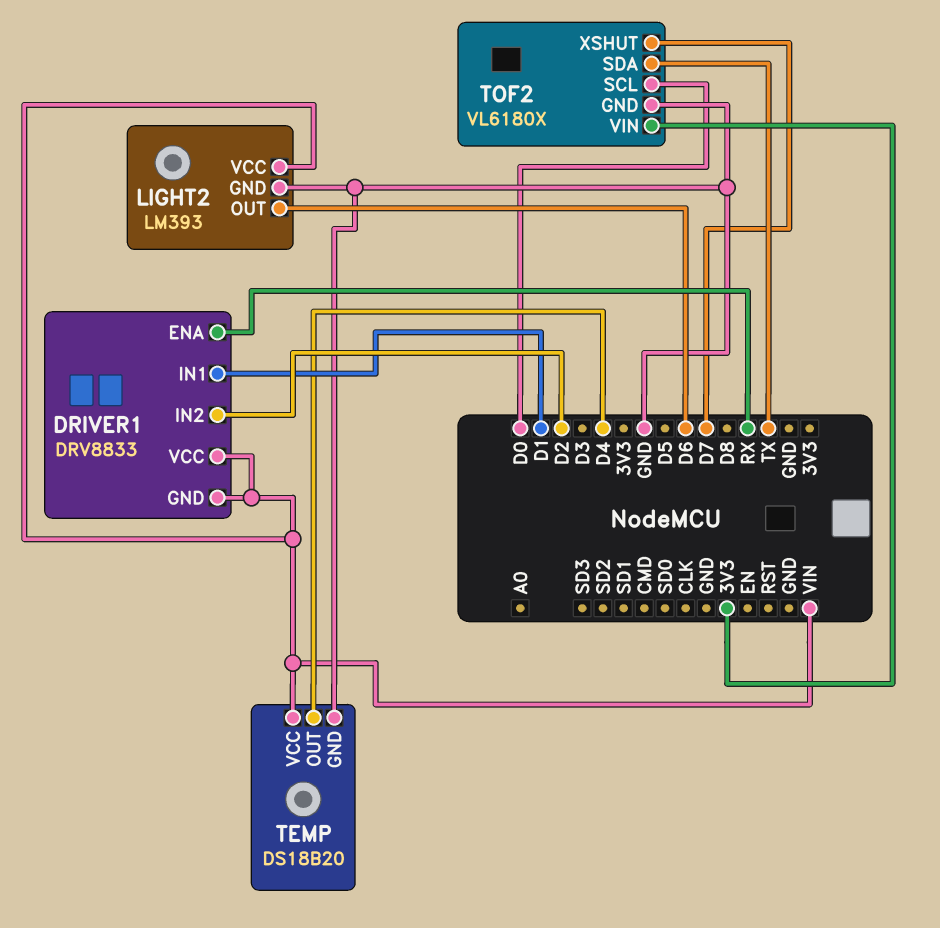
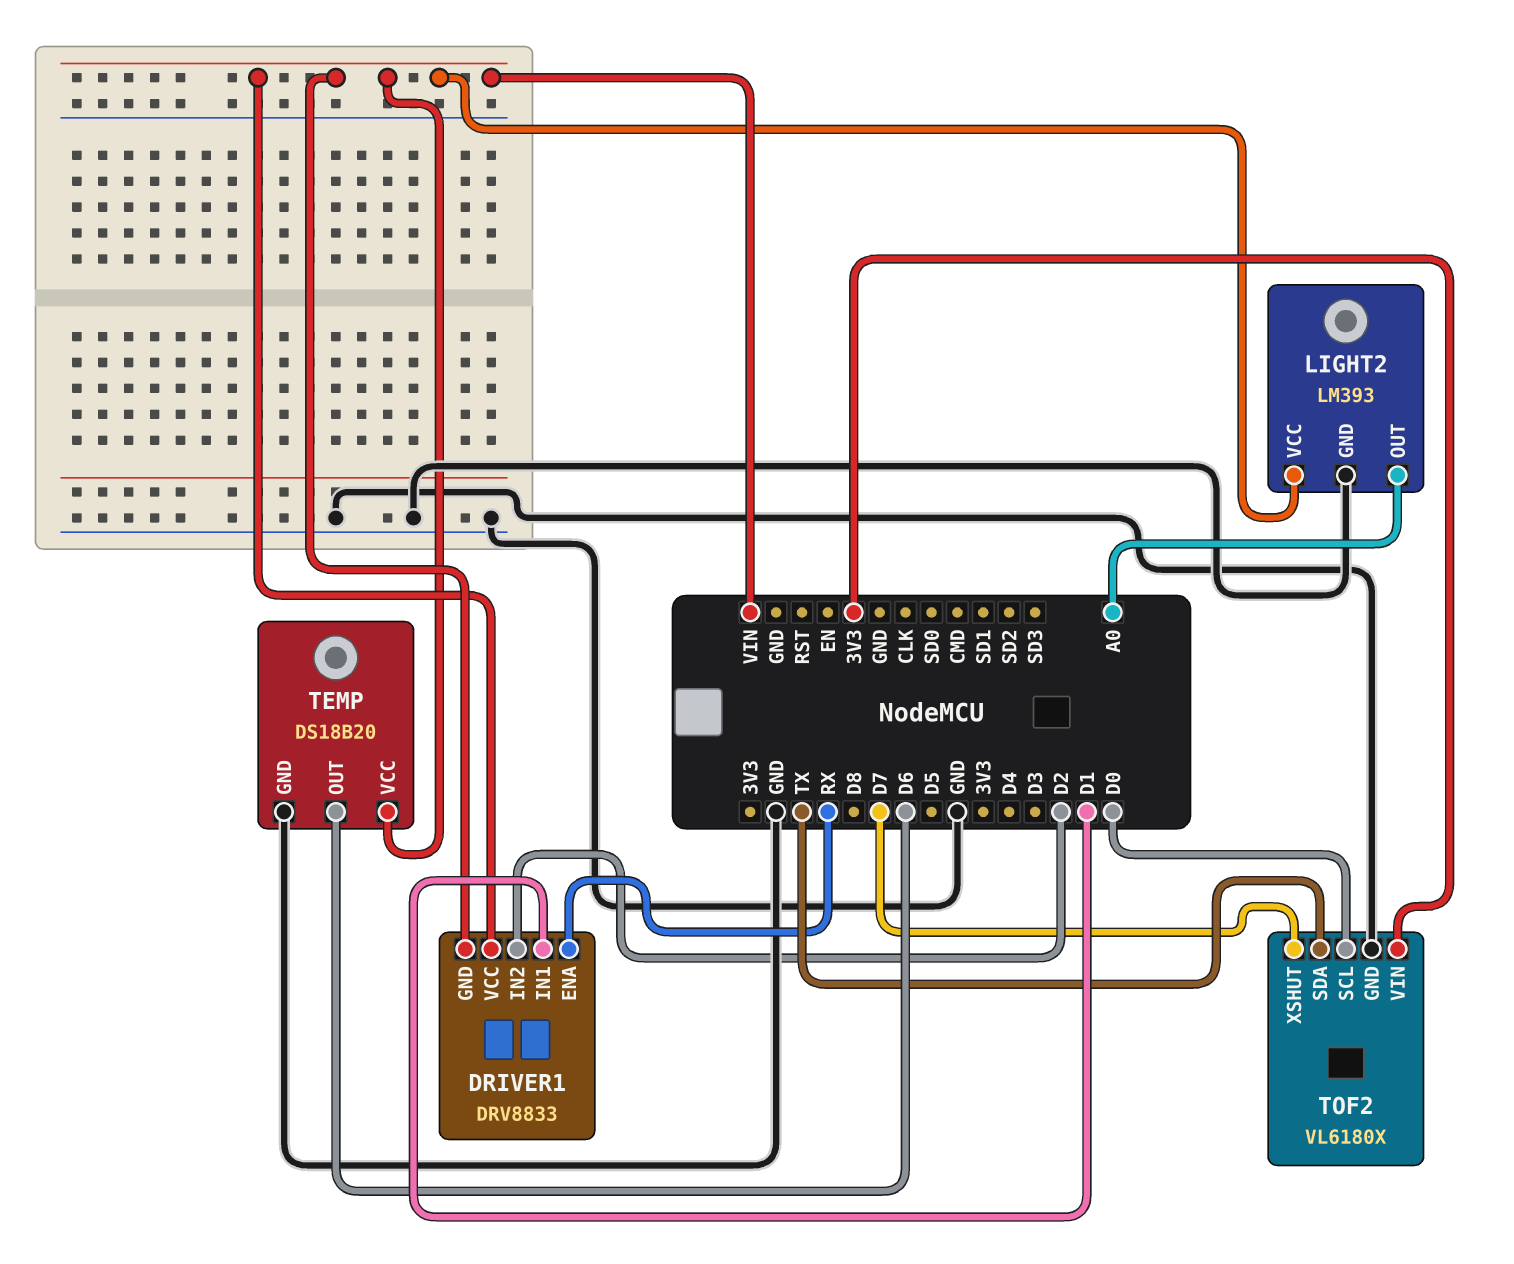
LIGHT2 pin OUT: D6 -> A0
TEMP pin OUT: D4 -> D6

